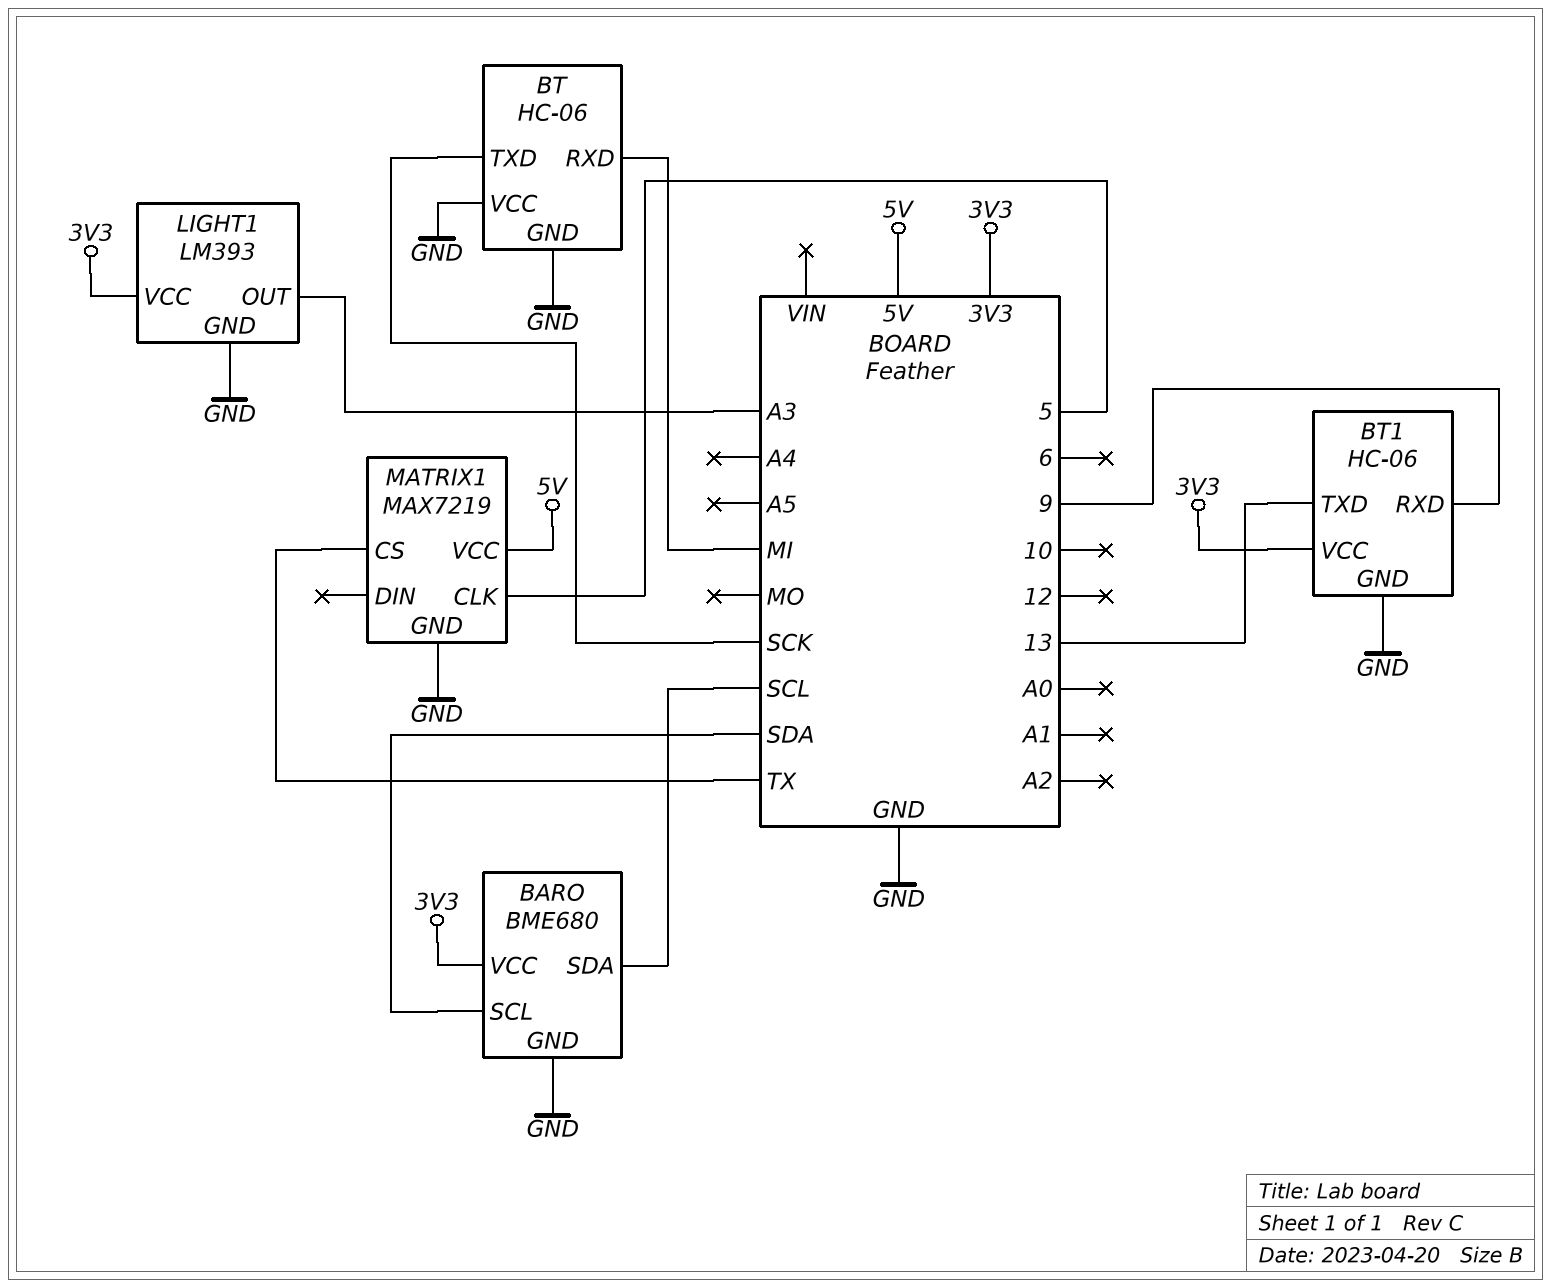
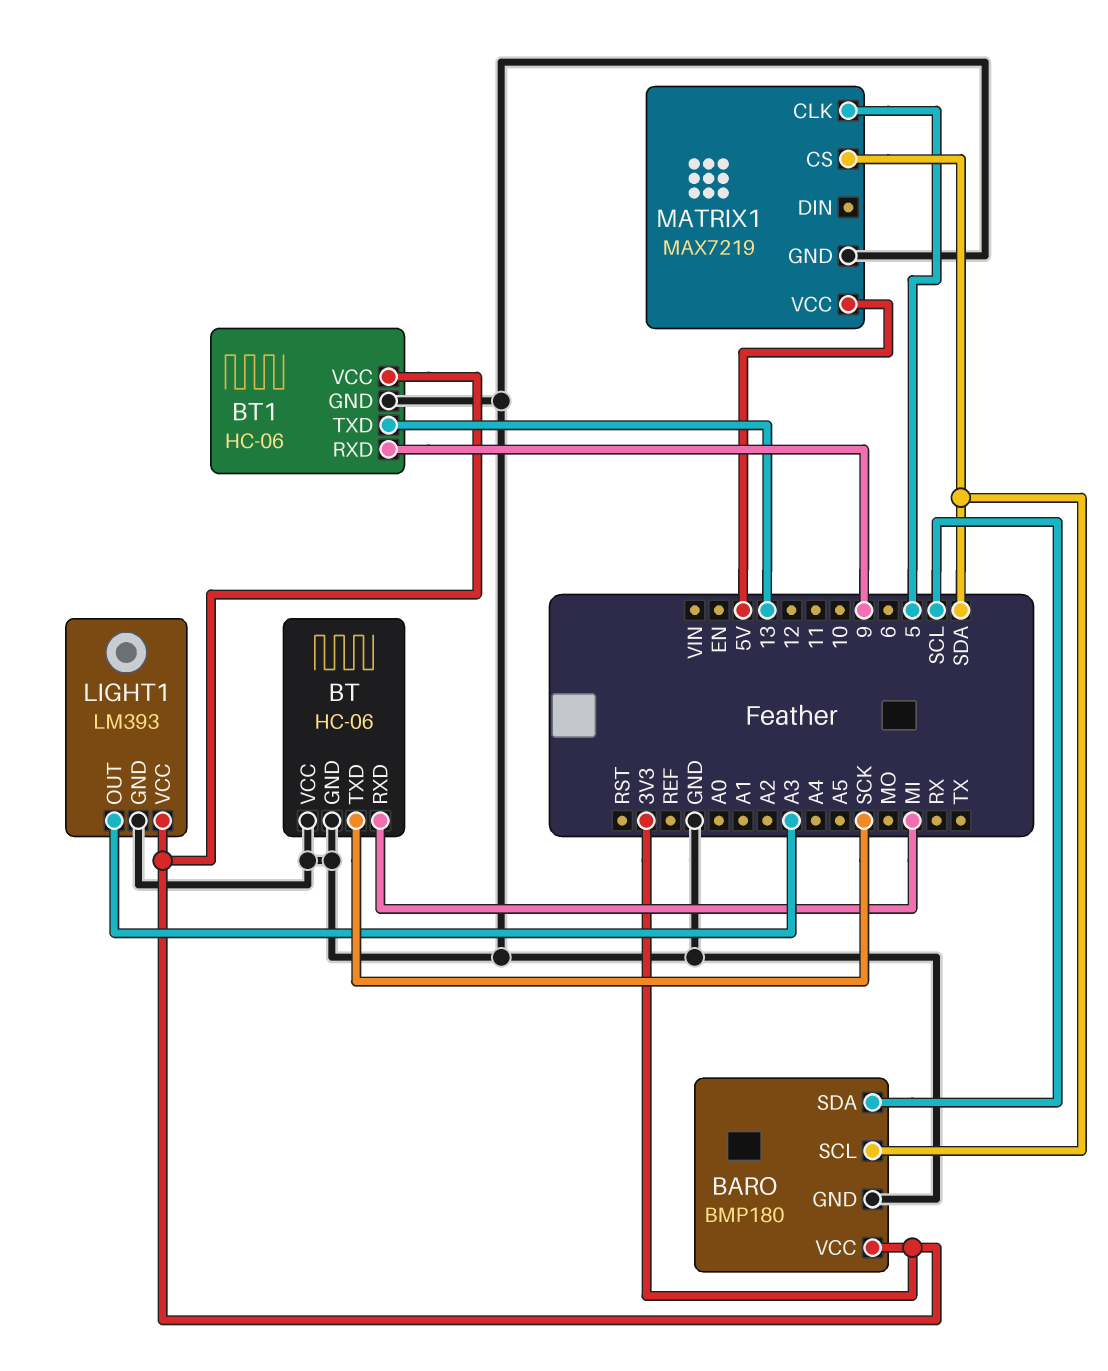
BARO: BME680 -> BMP180
MATRIX1 pin CS: TX -> SDA

